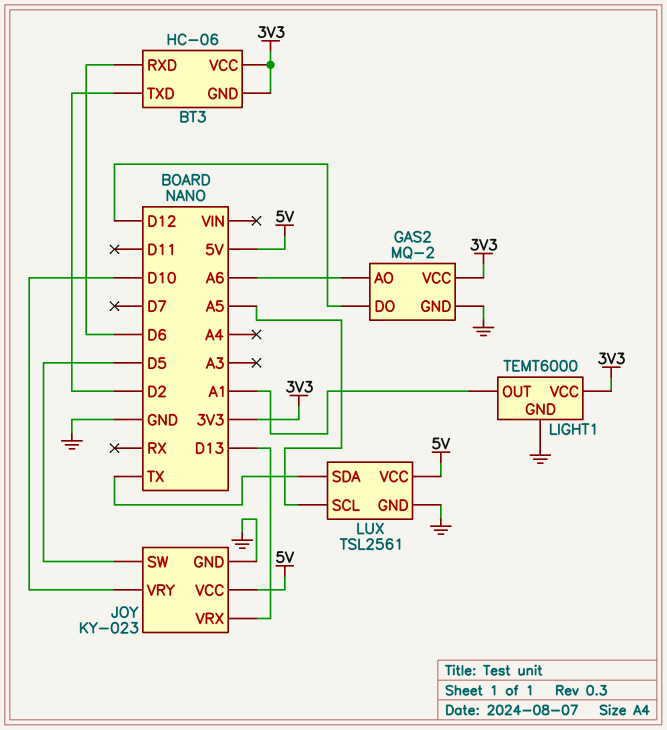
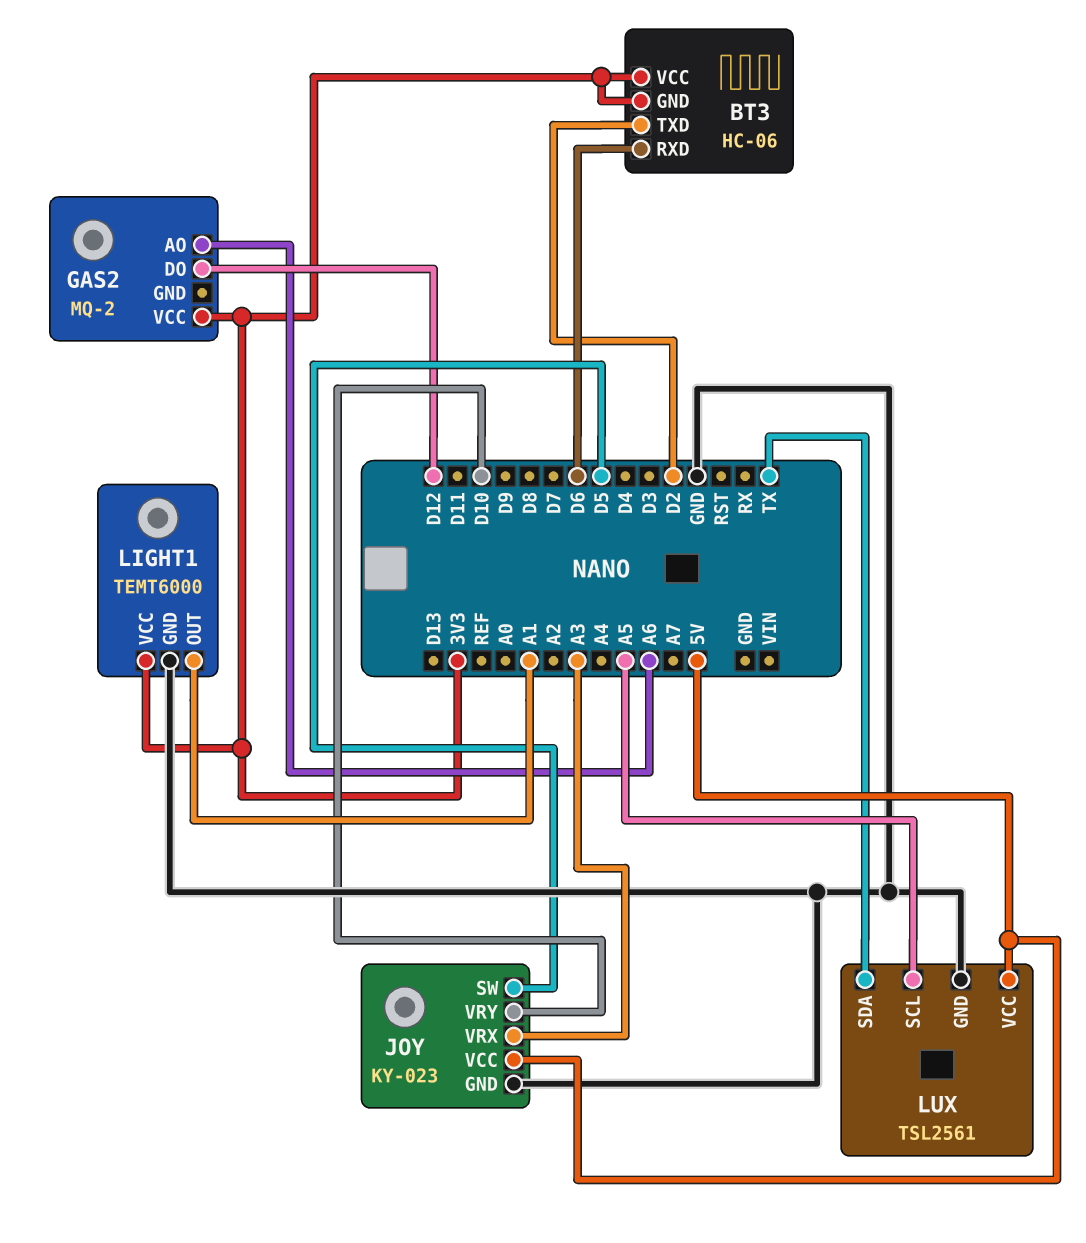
GAS2 pin GND: GND -> none
JOY pin VRX: D13 -> A3

